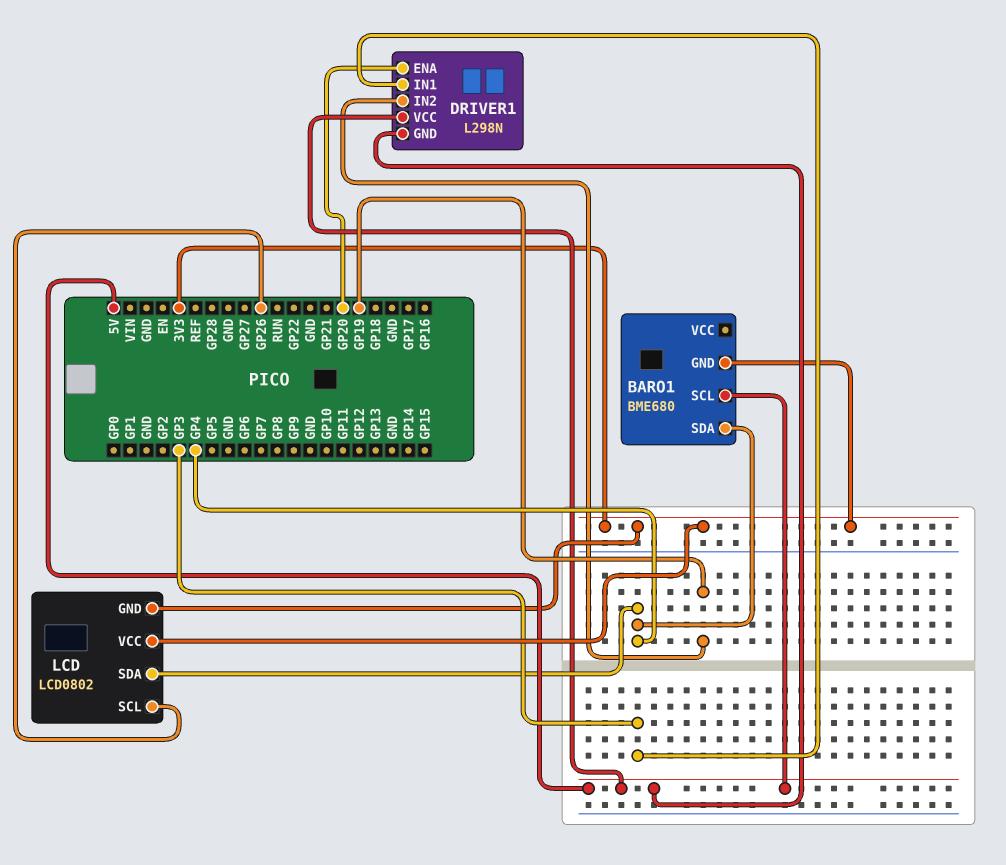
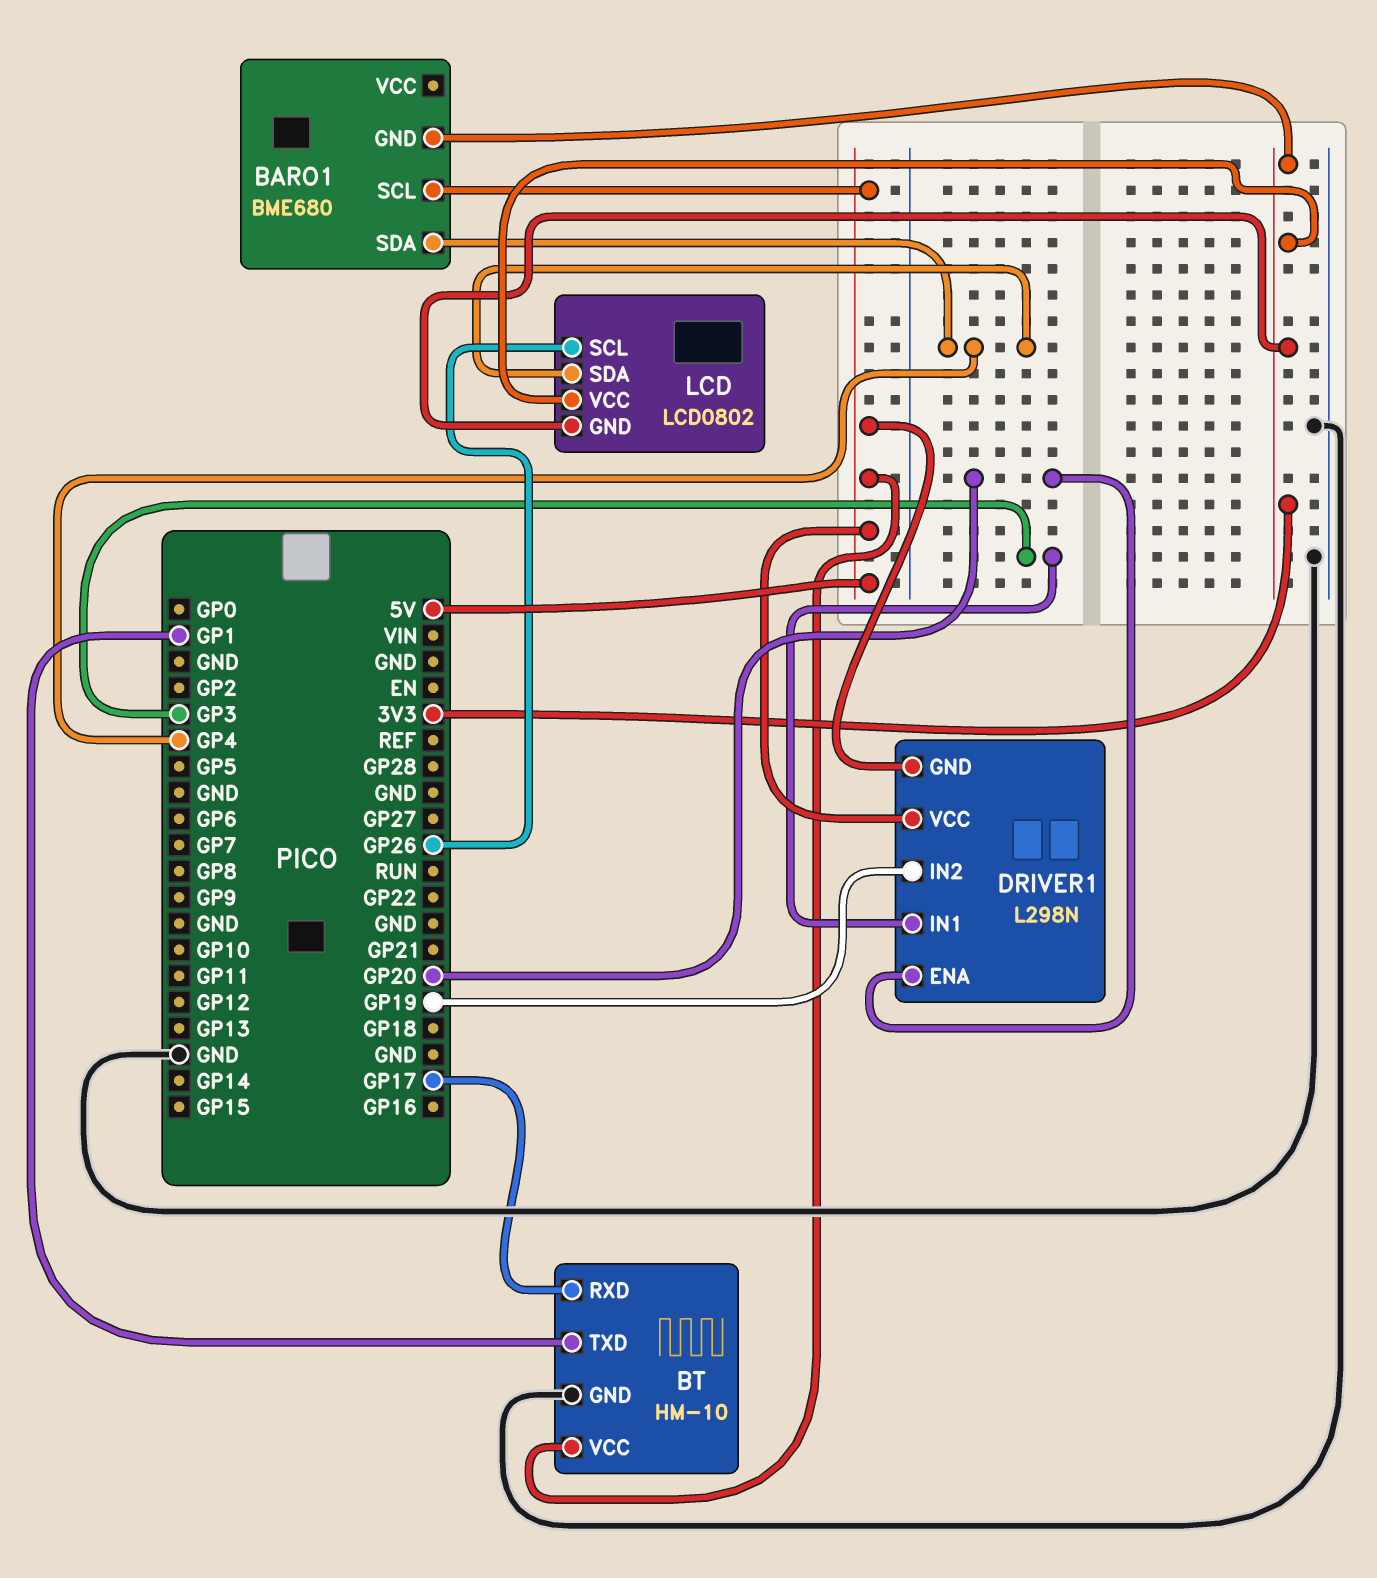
BT: none -> HM-10
BT pin GND: none -> GND
BT pin RXD: none -> GP17
BT pin TXD: none -> GP1
BT pin VCC: none -> 5V

